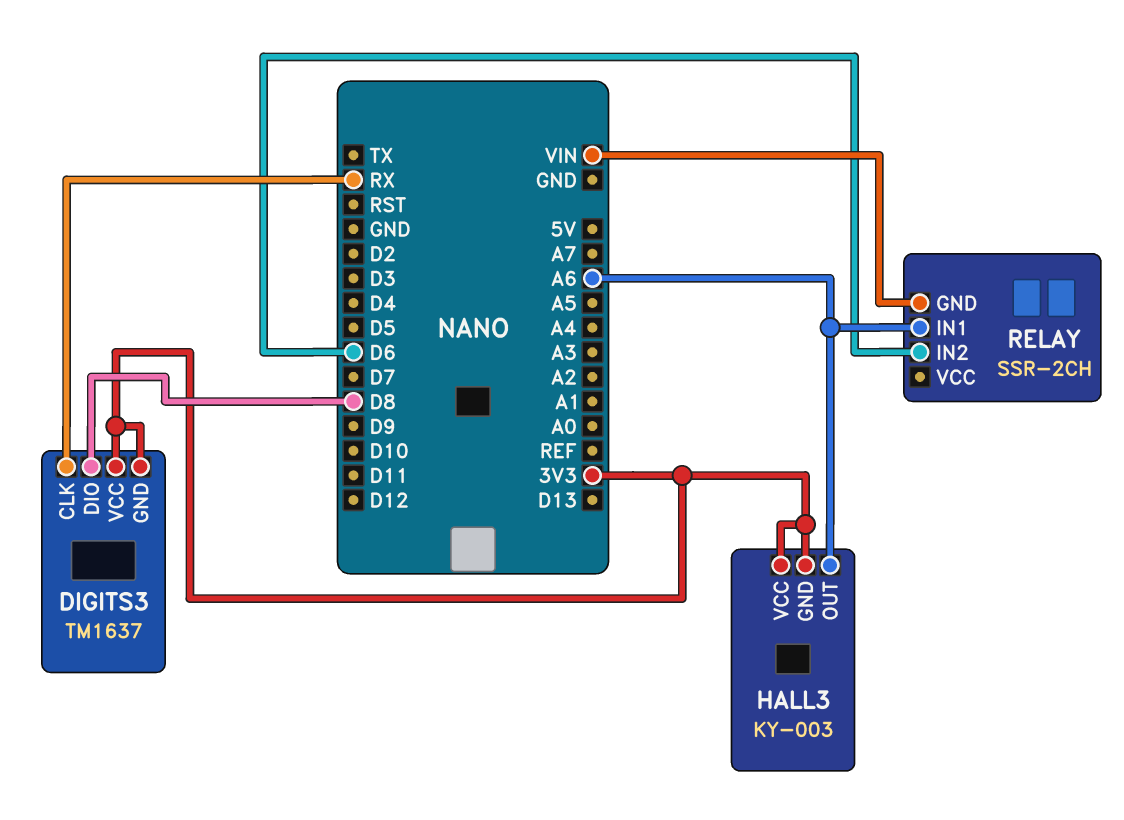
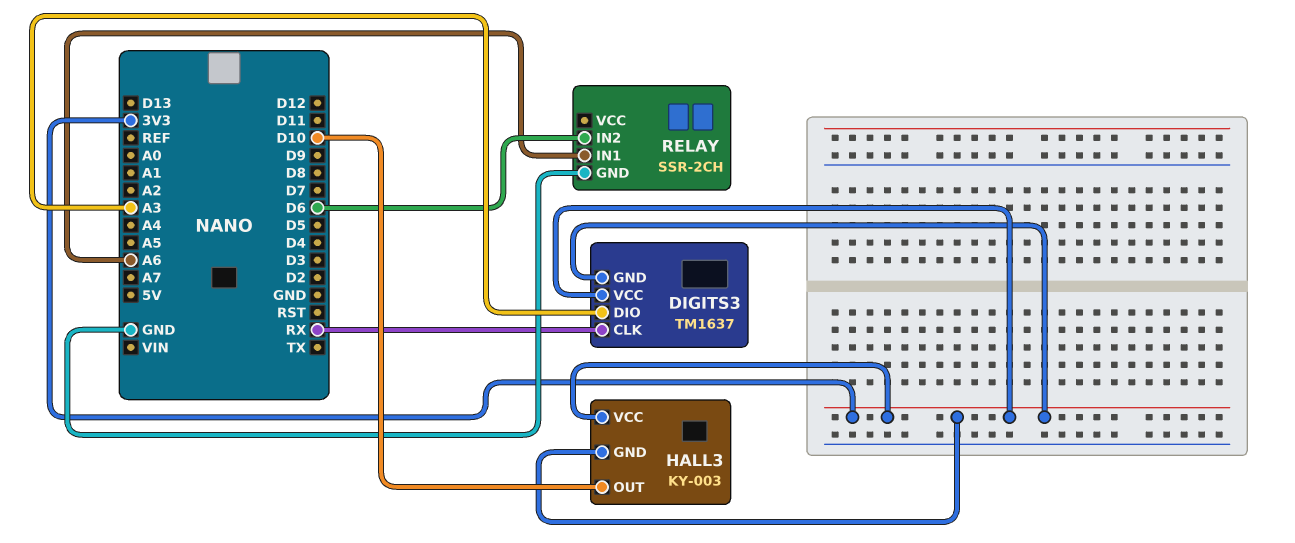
DIGITS3 pin DIO: D8 -> A3
HALL3 pin OUT: A6 -> D10
RELAY pin GND: VIN -> GND

